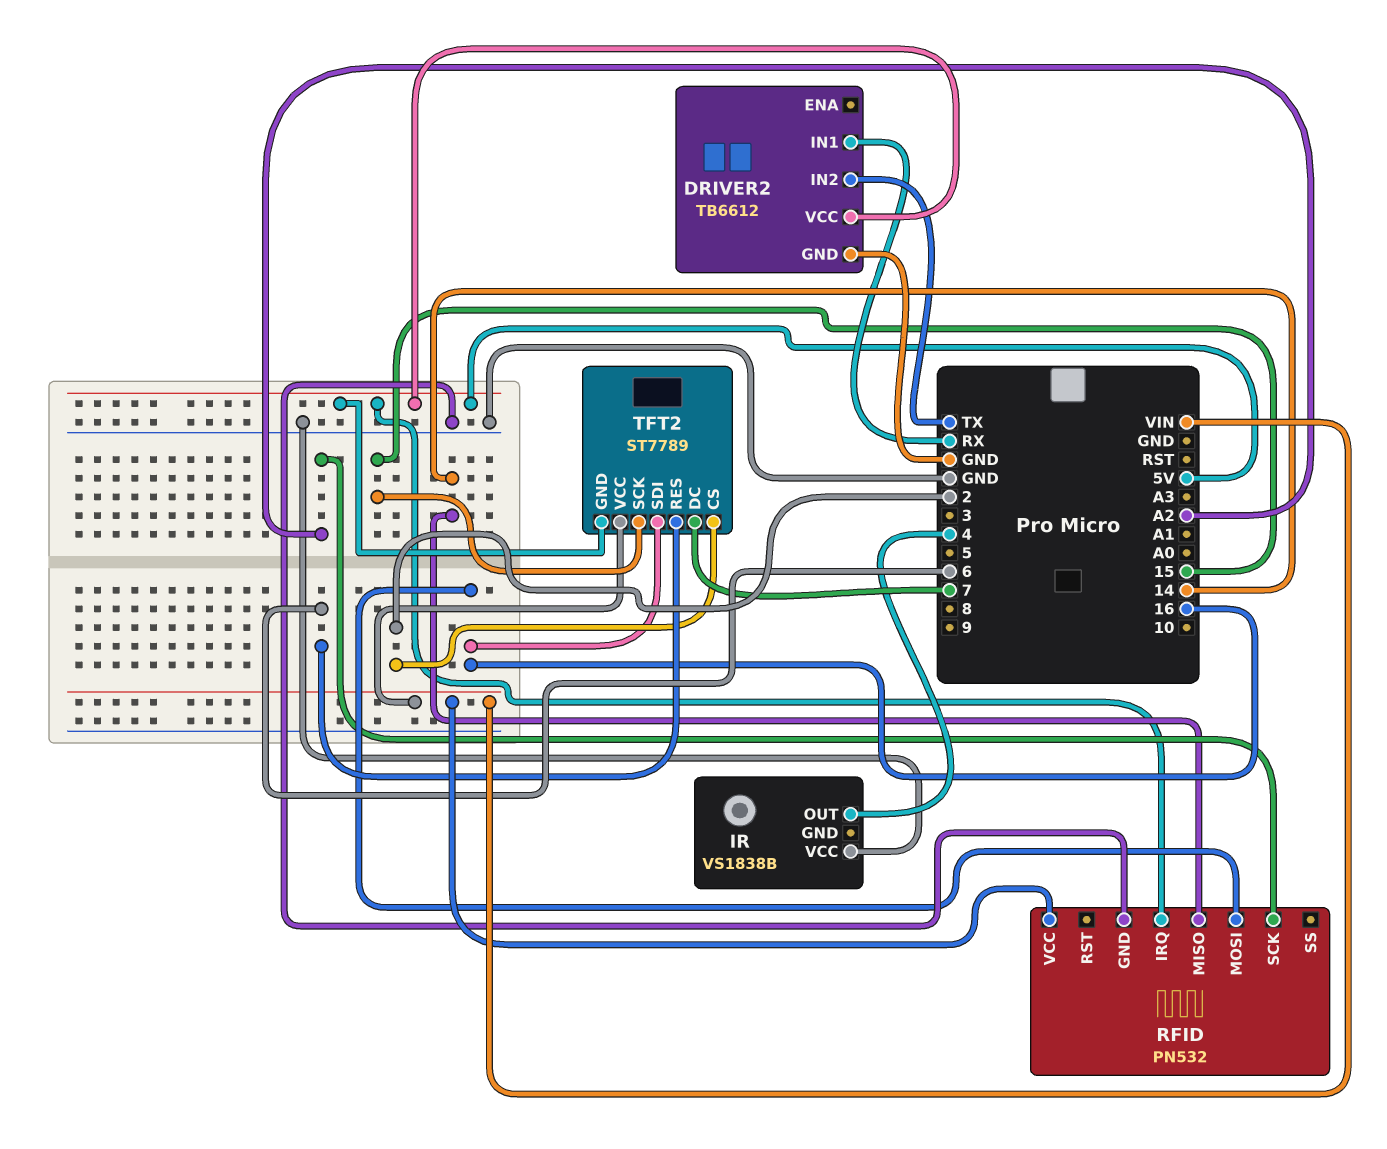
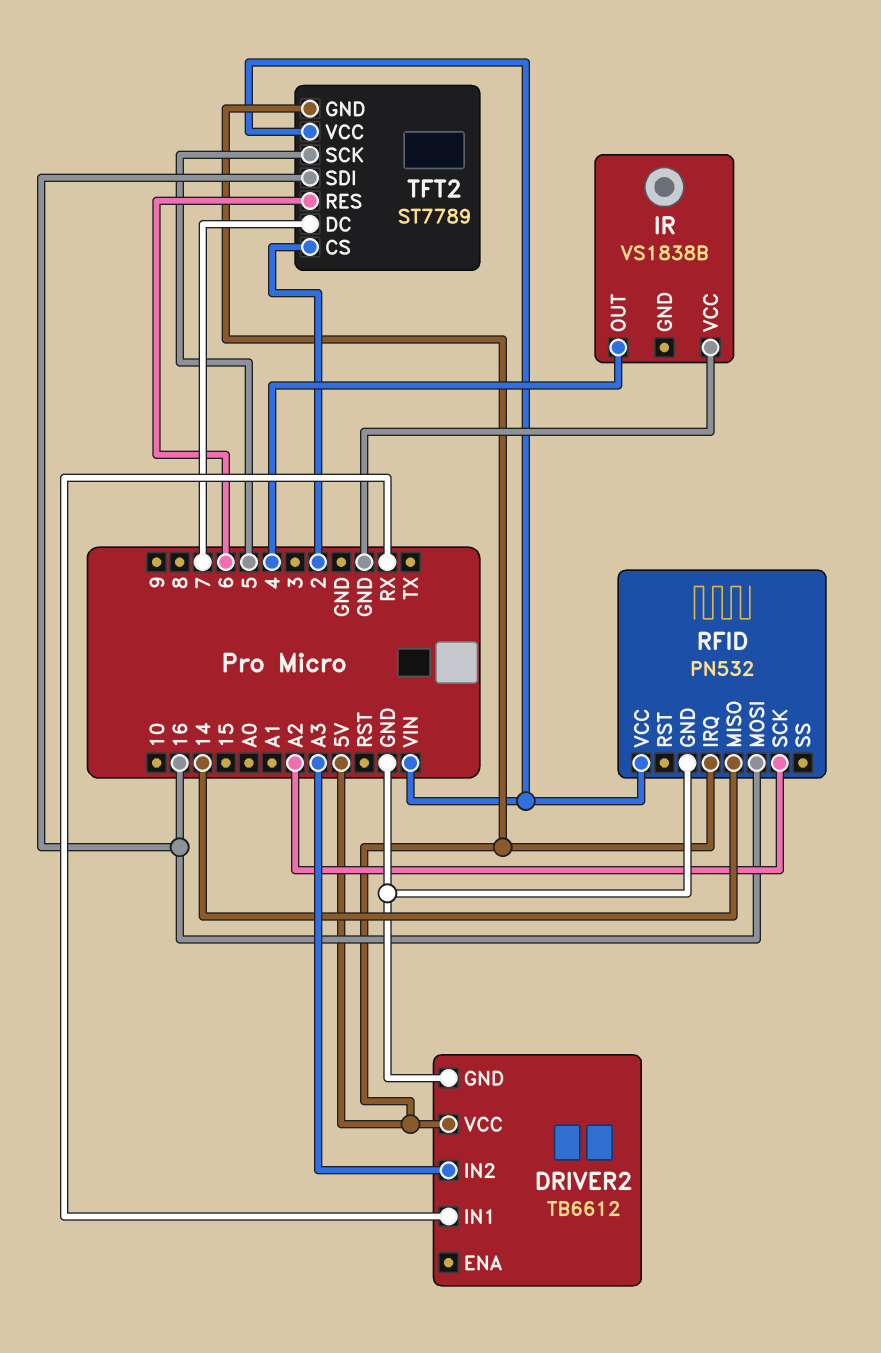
DRIVER2 pin IN2: TX -> A3
TFT2 pin SCK: 15 -> 5

